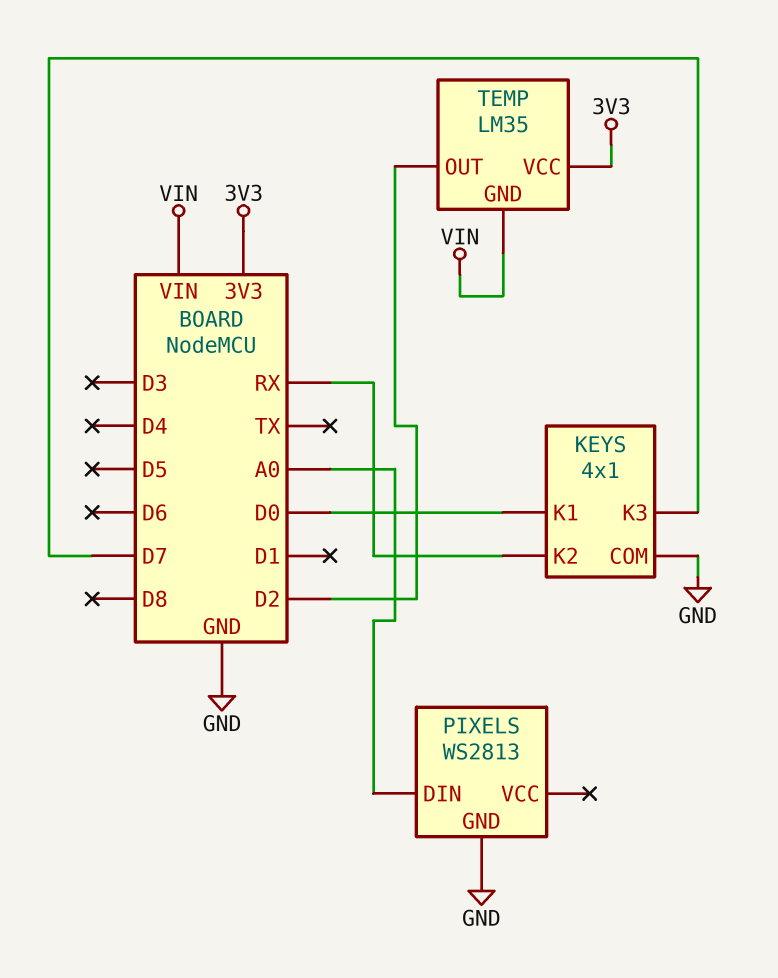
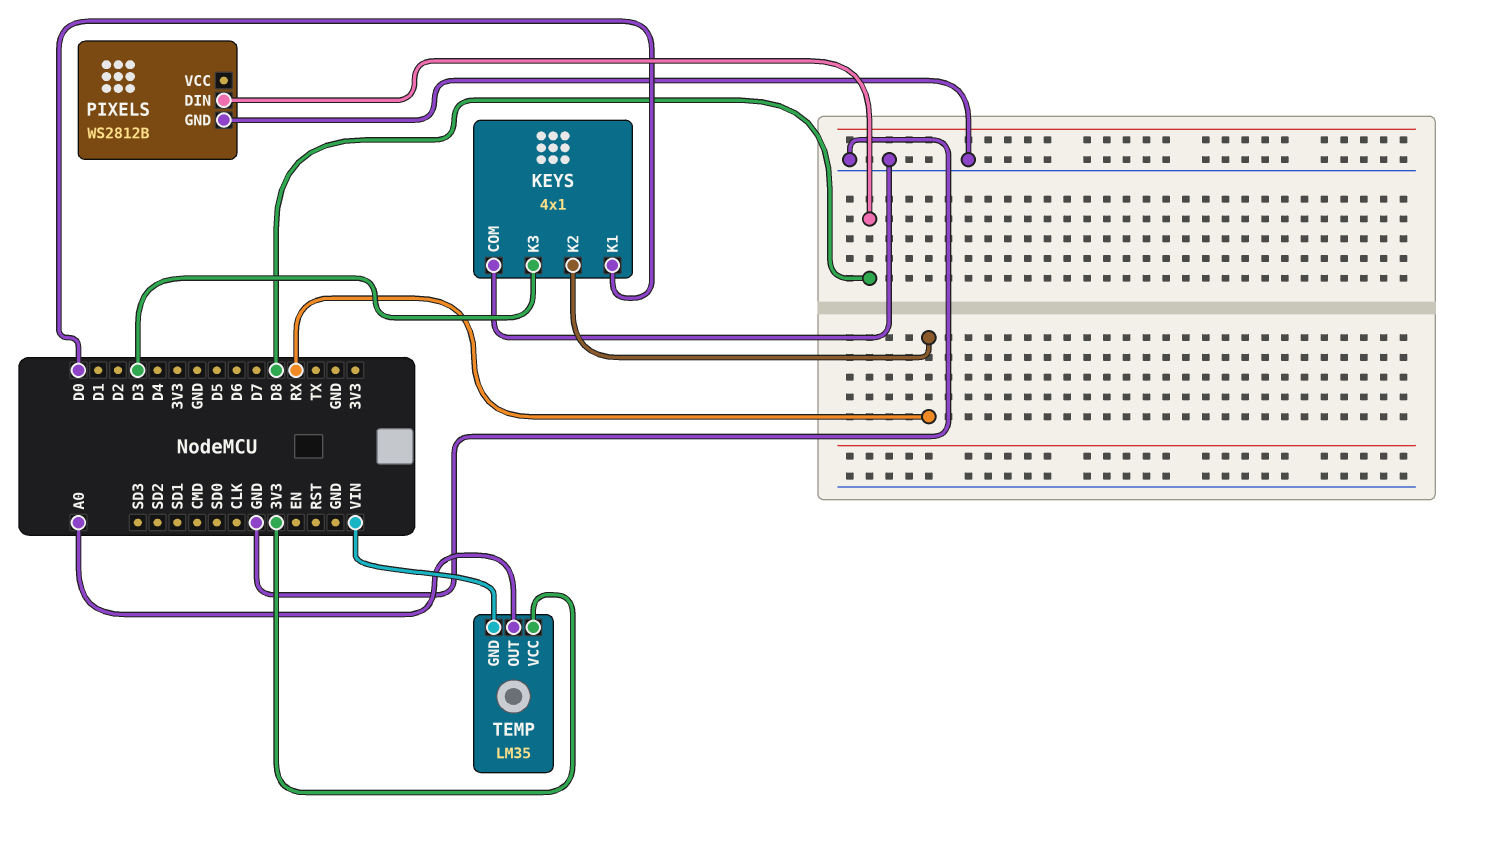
KEYS pin K3: D7 -> D3
PIXELS: WS2813 -> WS2812B
PIXELS pin DIN: A0 -> D8
TEMP pin OUT: D2 -> A0

